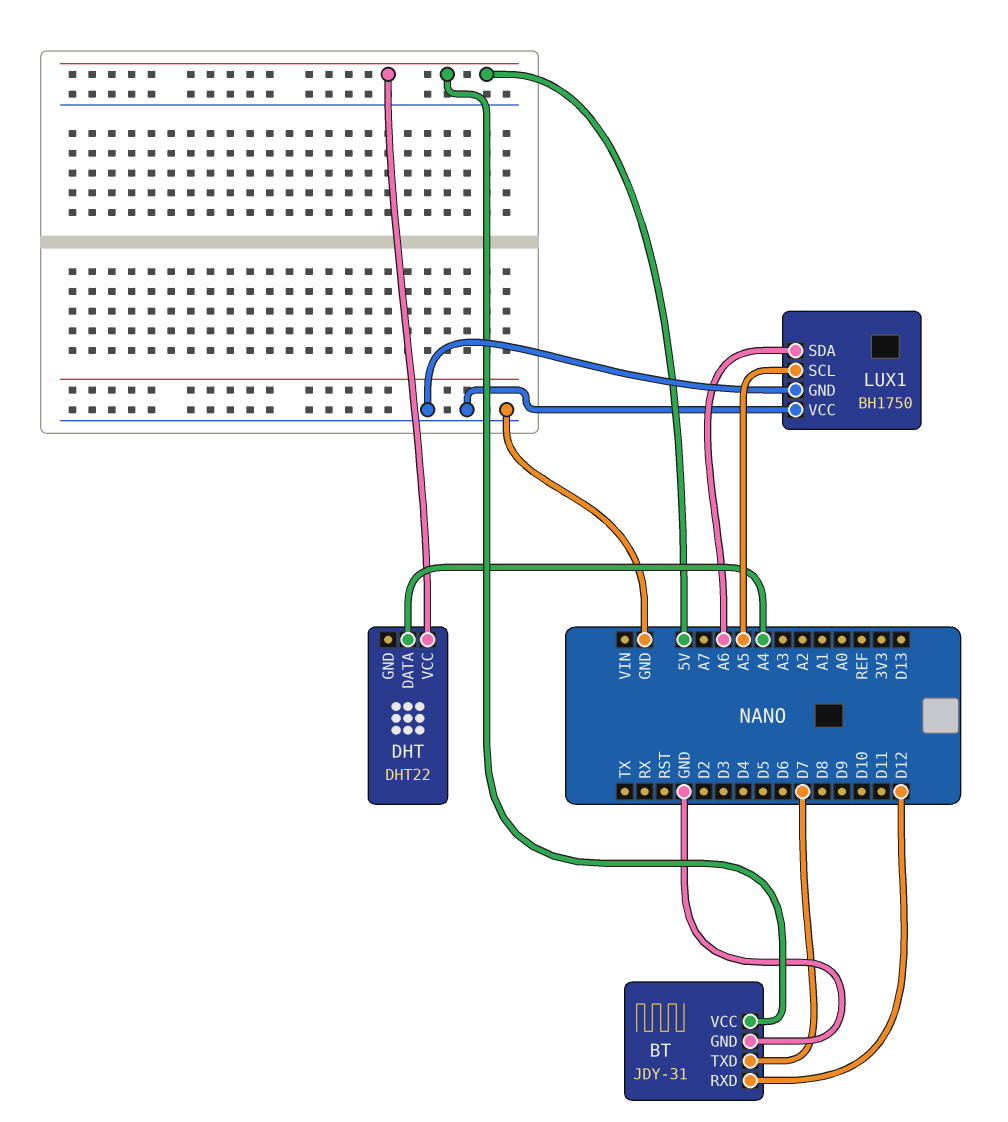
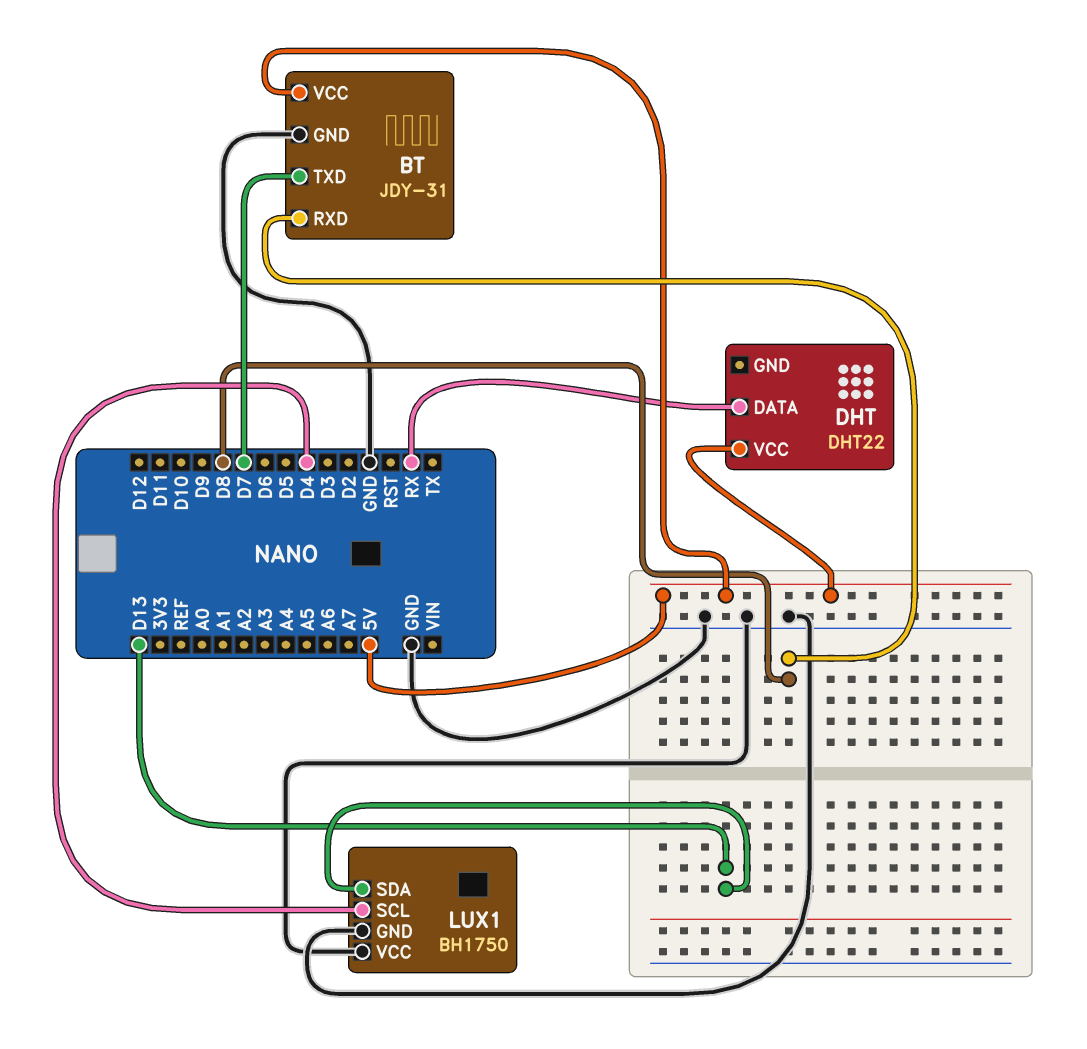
BT pin RXD: D12 -> D8
DHT pin DATA: A4 -> RX
LUX1 pin SCL: A5 -> D4
LUX1 pin SDA: A6 -> D13

